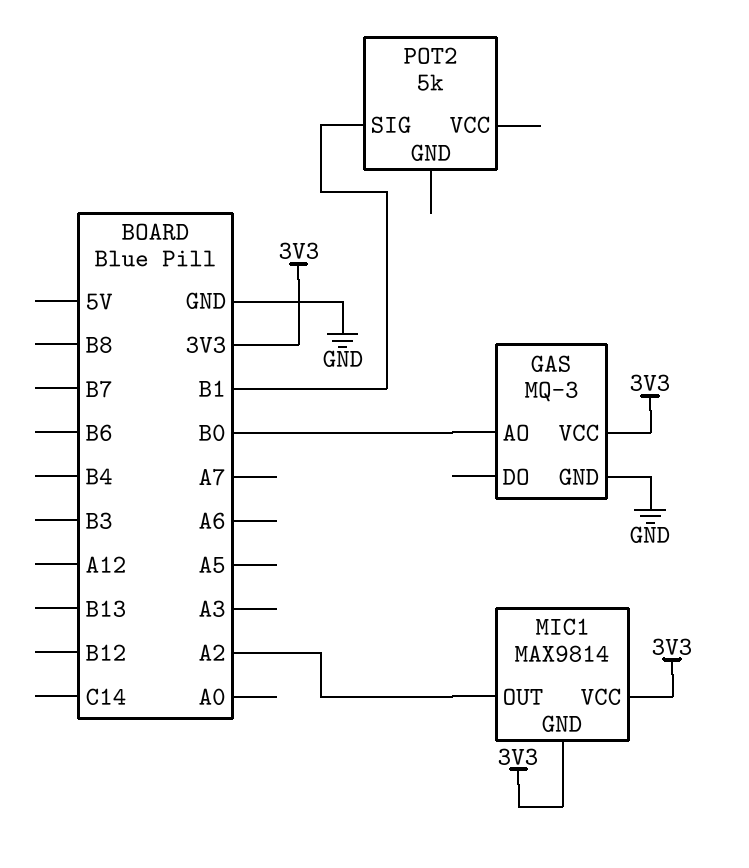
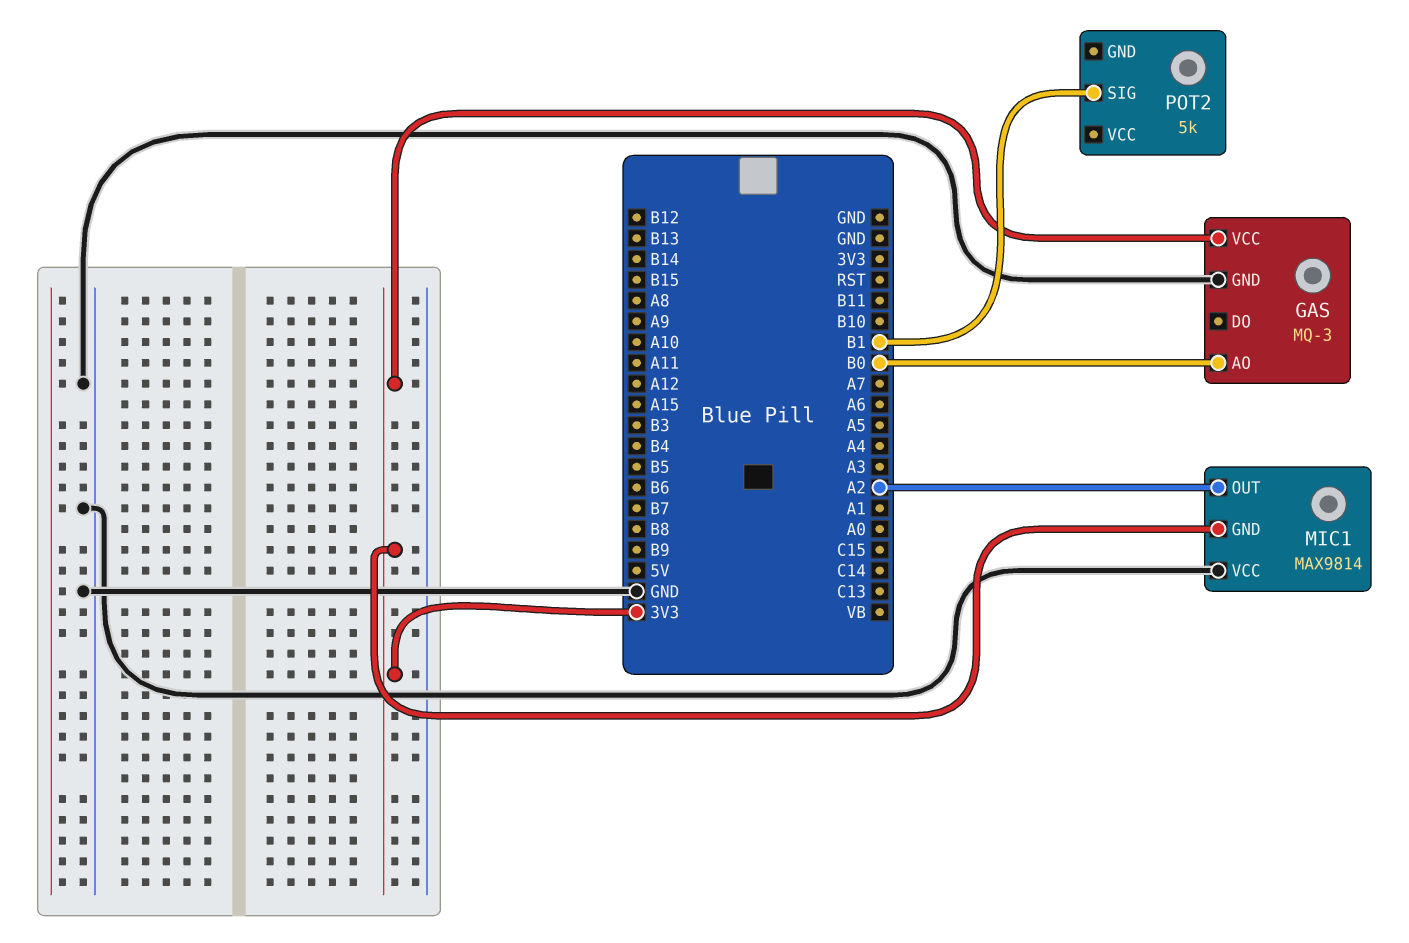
MIC1 pin VCC: 3V3 -> GND

